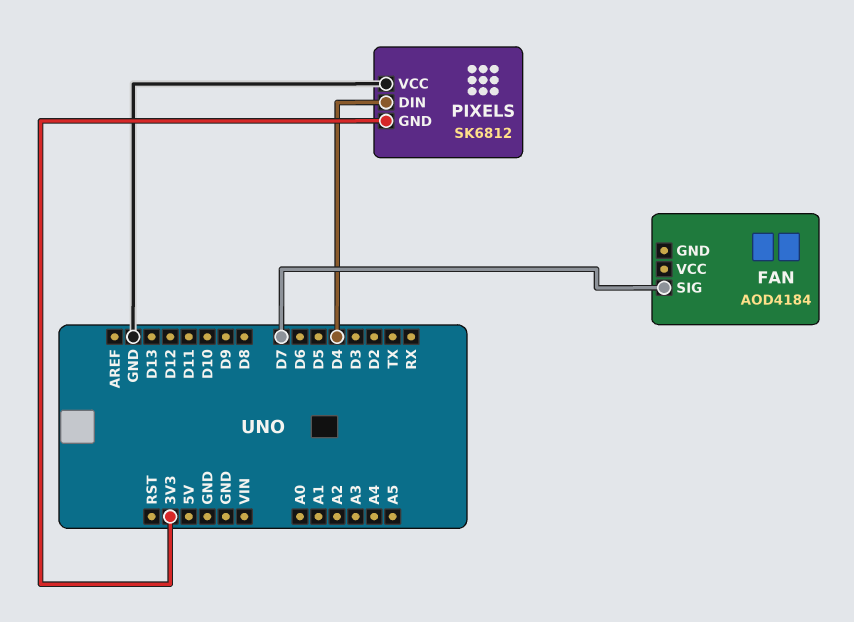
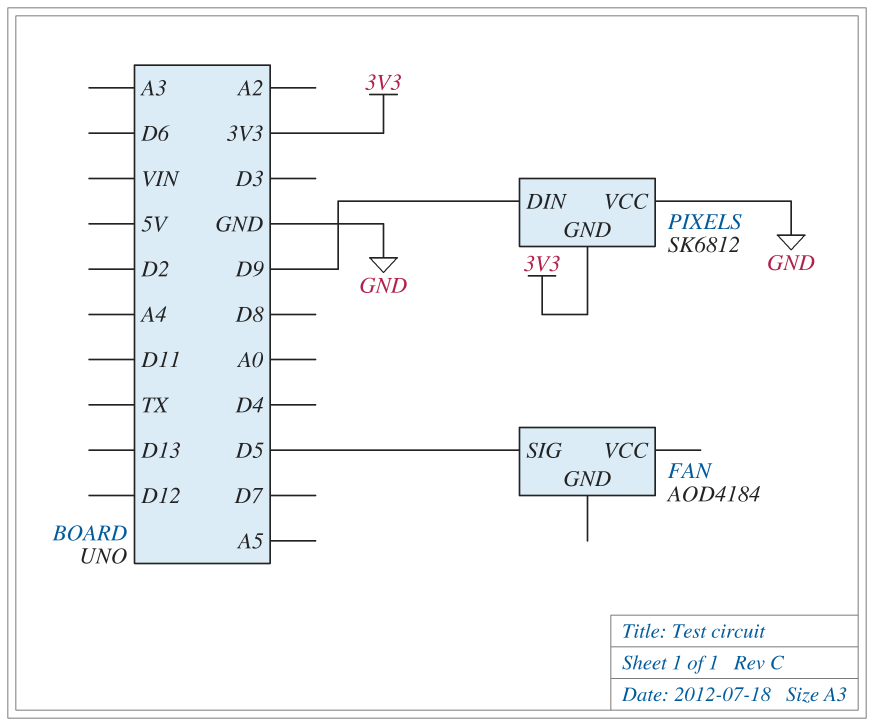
FAN pin SIG: D7 -> D5
PIXELS pin DIN: D4 -> D9

